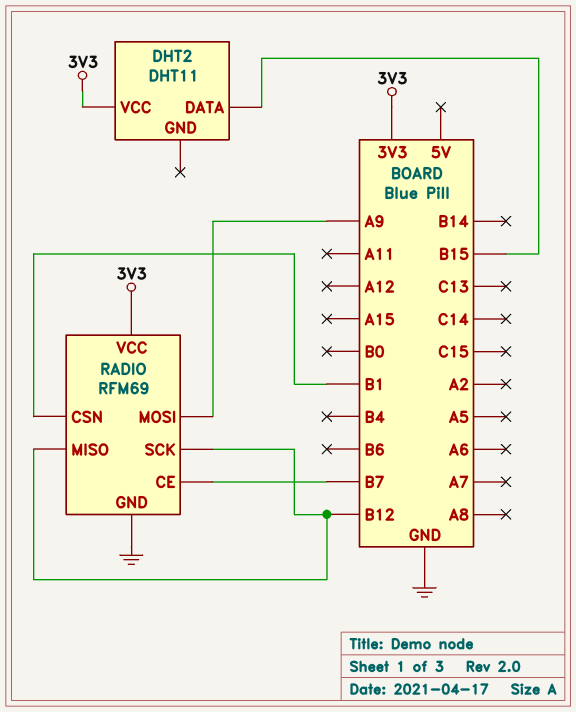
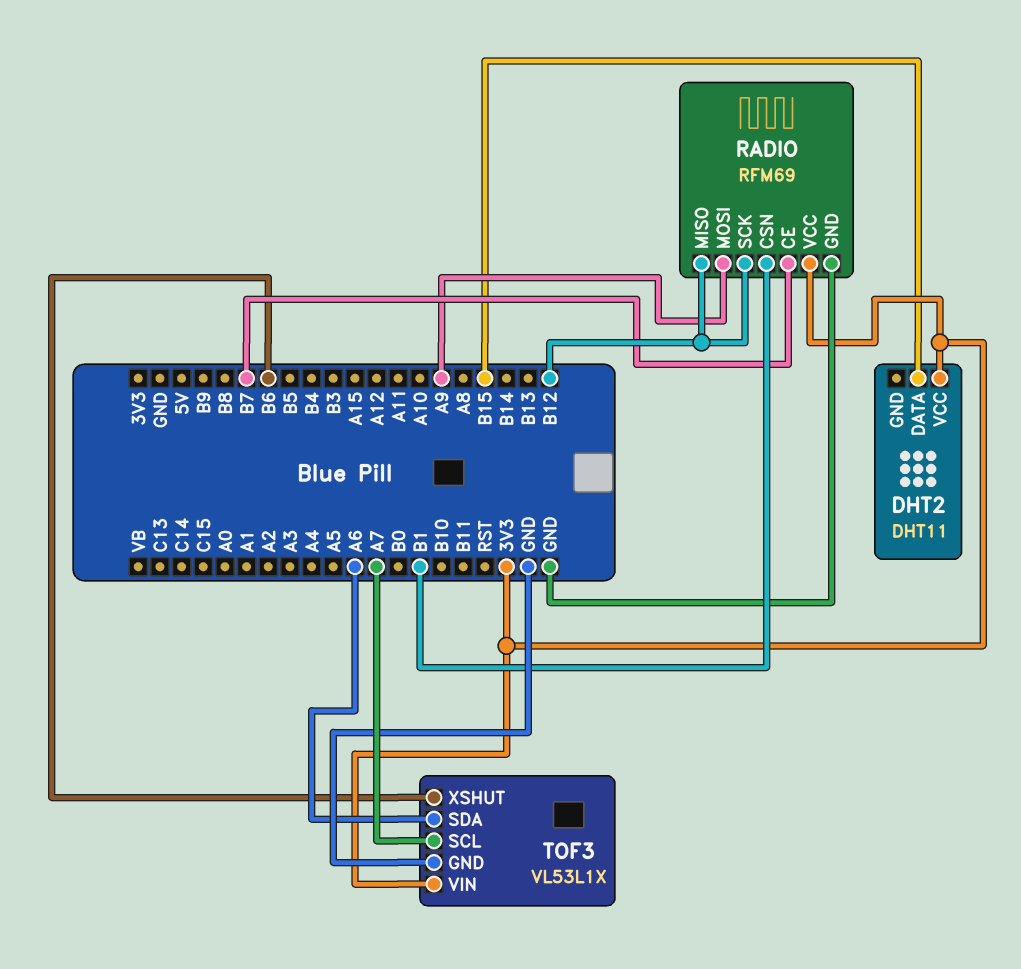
TOF3: none -> VL53L1X
TOF3 pin GND: none -> GND
TOF3 pin SCL: none -> A7
TOF3 pin SDA: none -> A6
TOF3 pin VIN: none -> 3V3
TOF3 pin XSHUT: none -> B6

